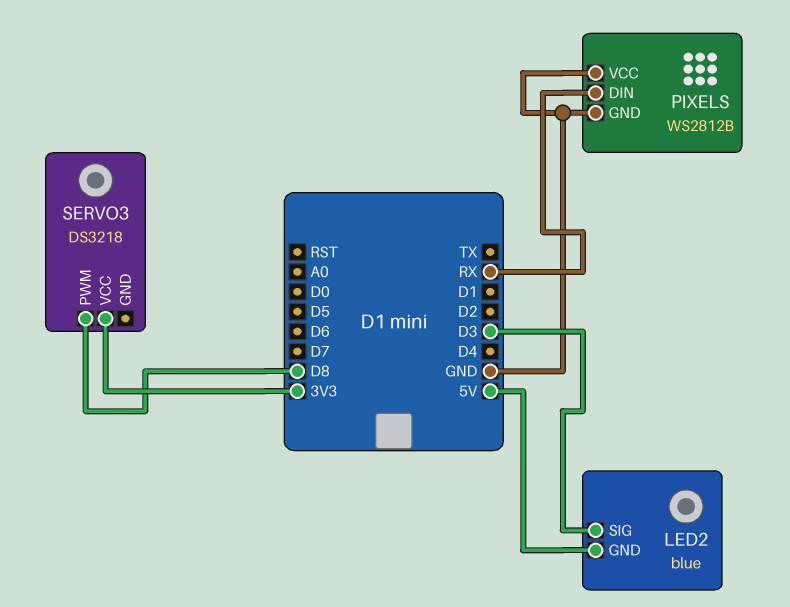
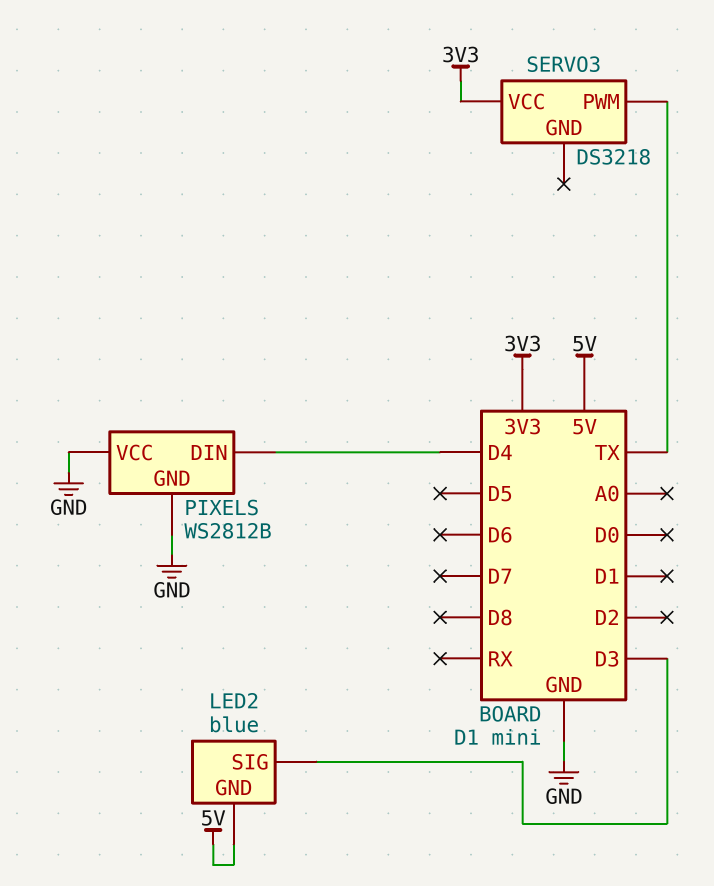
PIXELS pin DIN: RX -> D4
SERVO3 pin PWM: D8 -> TX

